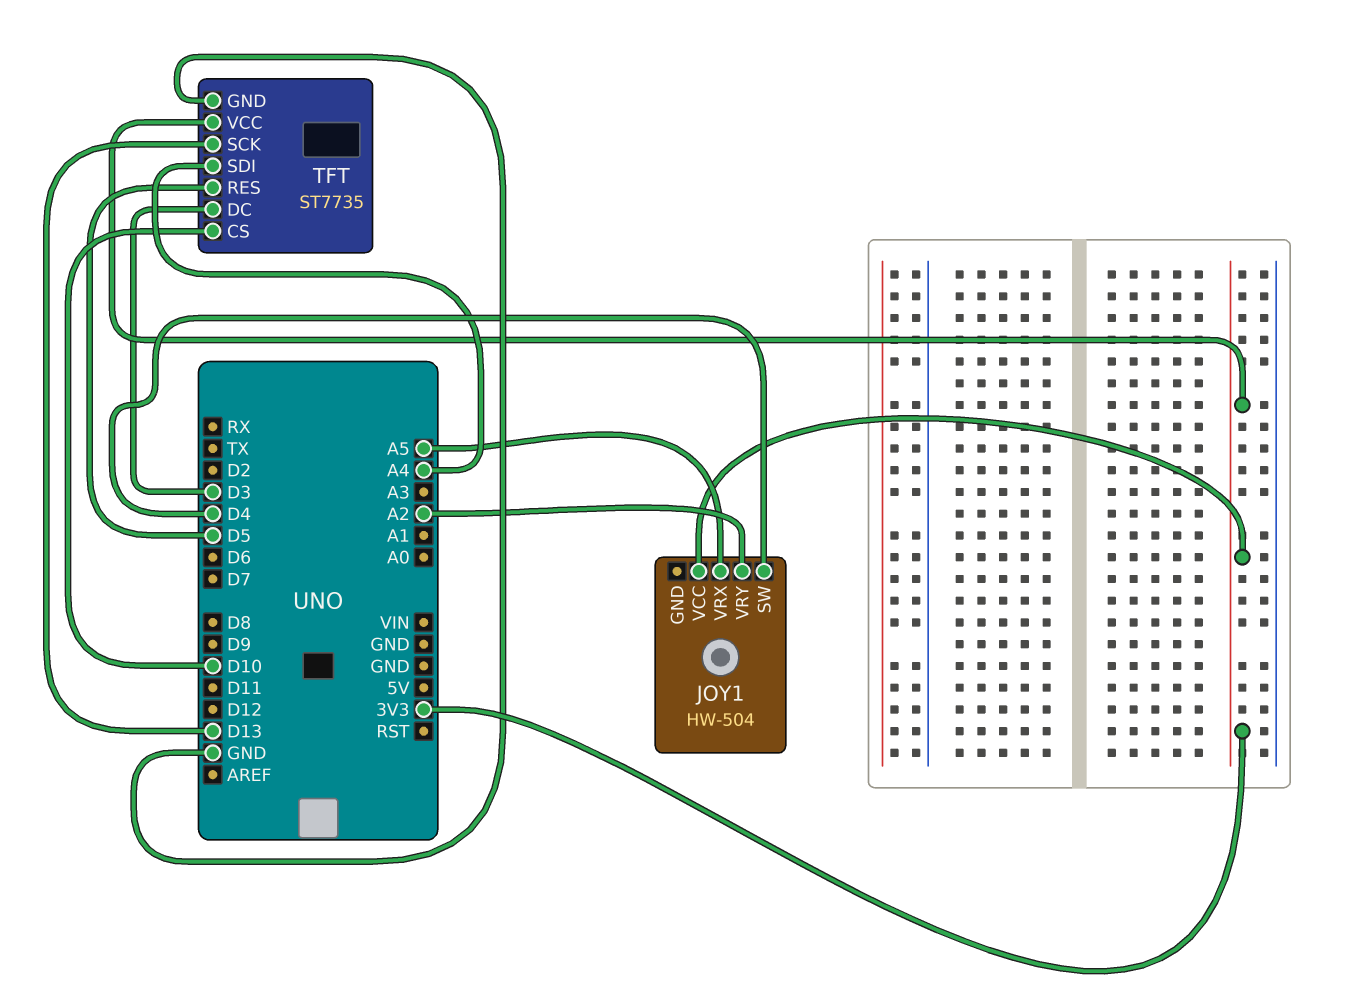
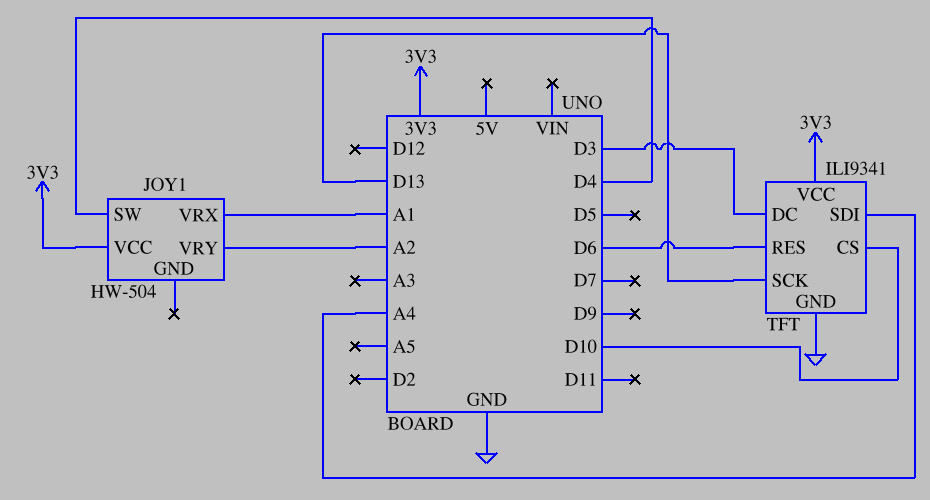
JOY1 pin VRX: A5 -> A1
TFT: ST7735 -> ILI9341
TFT pin RES: D5 -> D6

